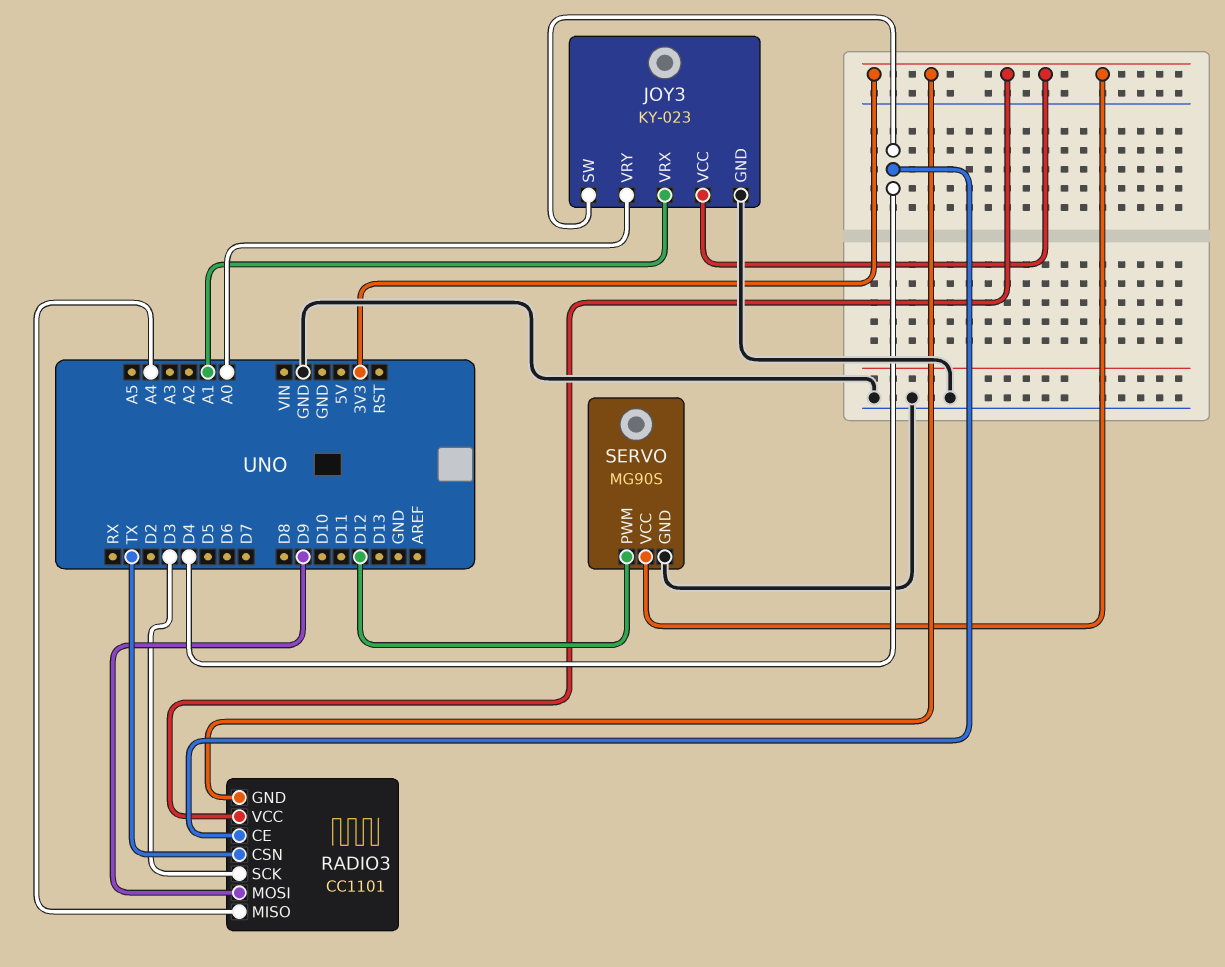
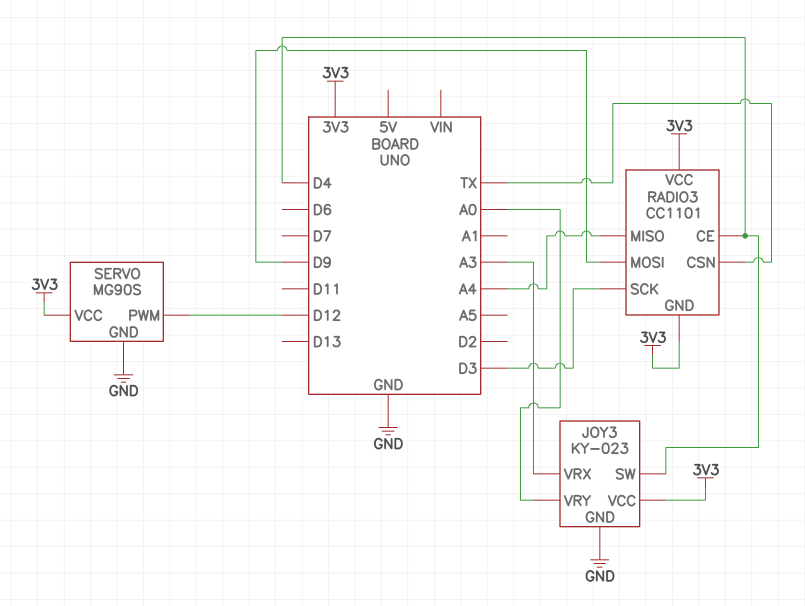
JOY3 pin VRX: A1 -> A3

